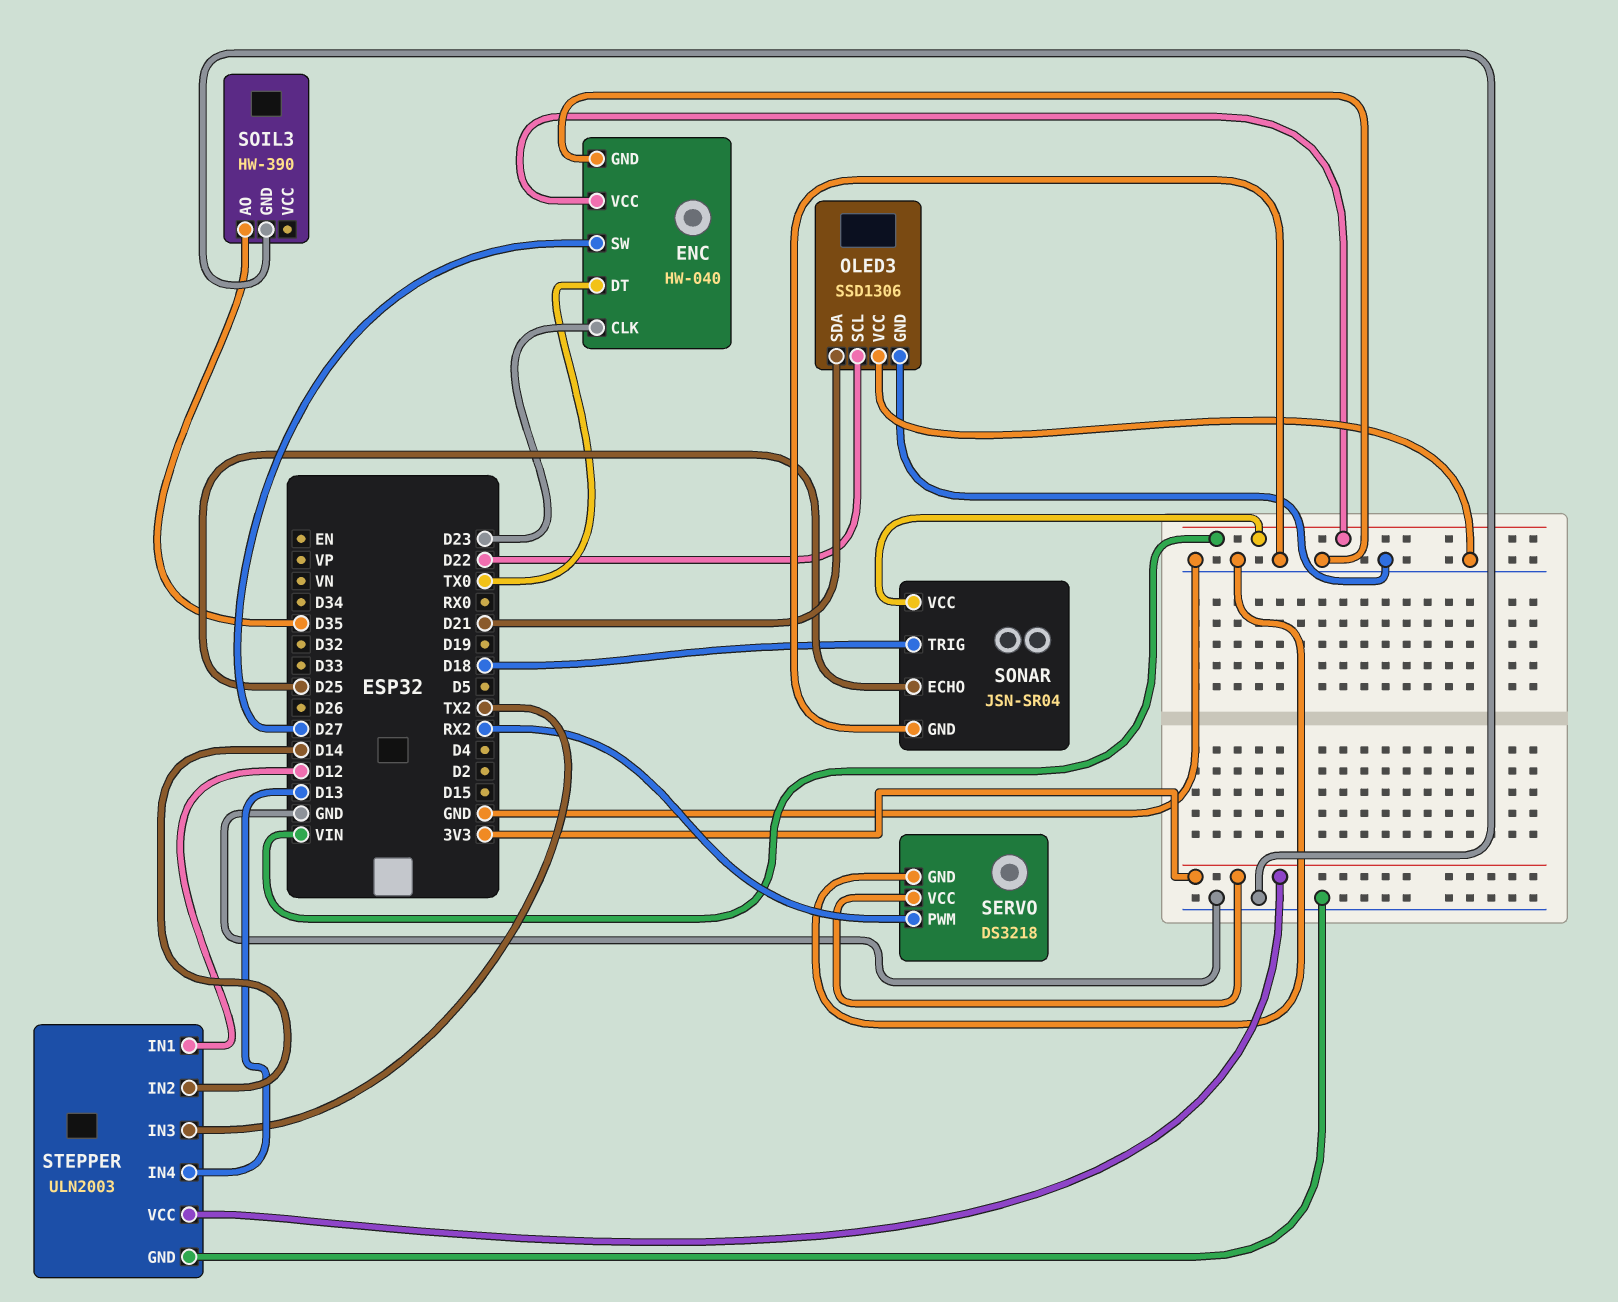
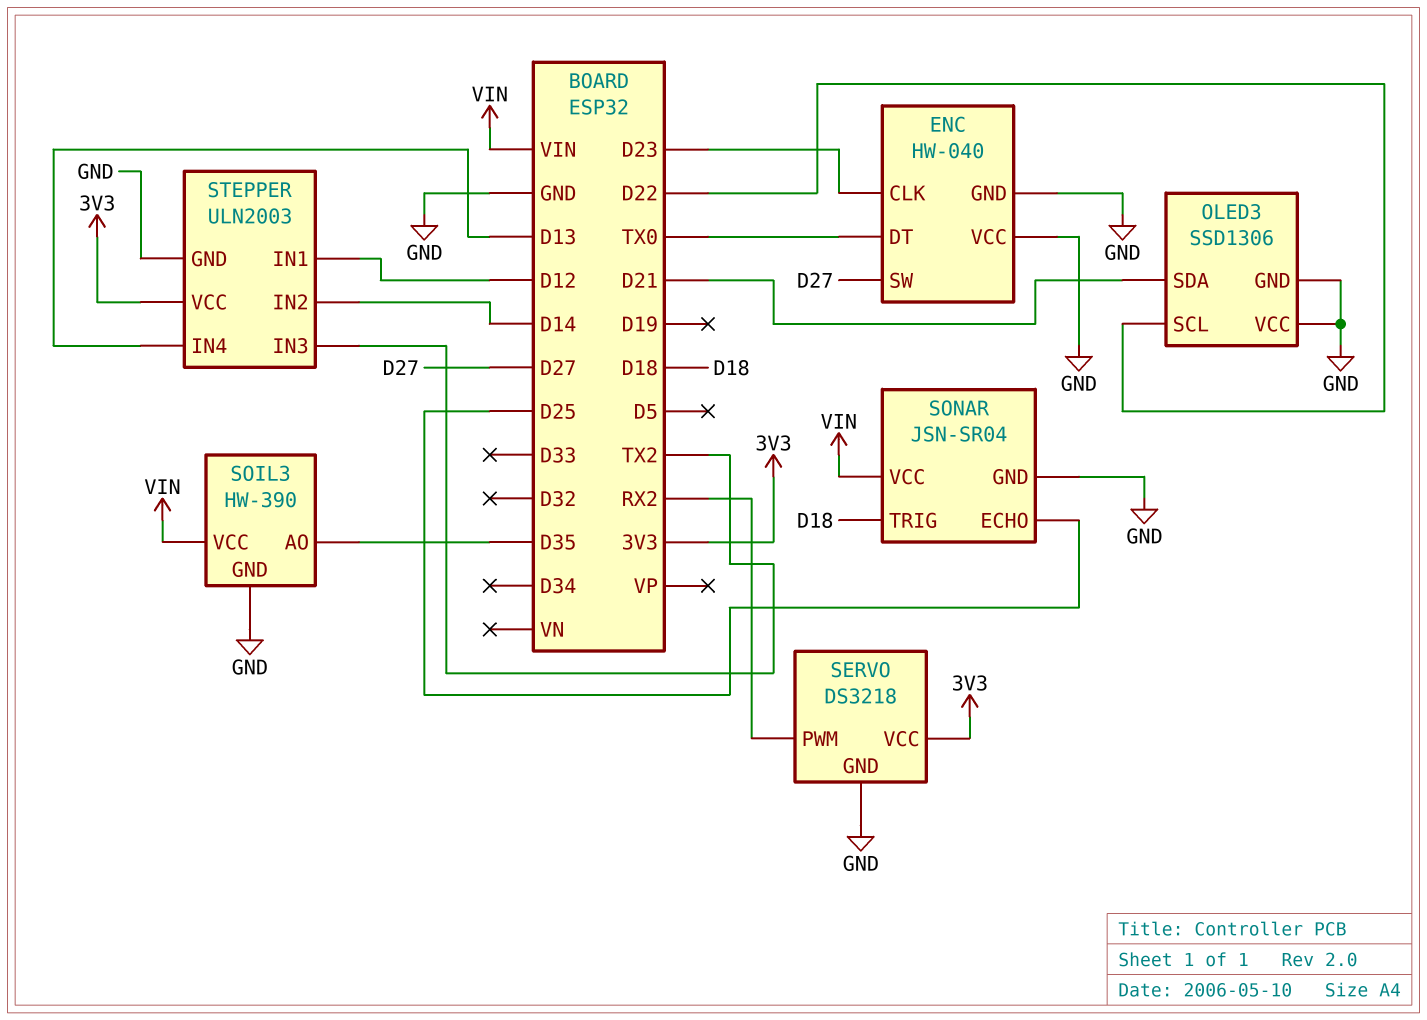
ENC pin VCC: VIN -> GND
SOIL3 pin VCC: none -> VIN

